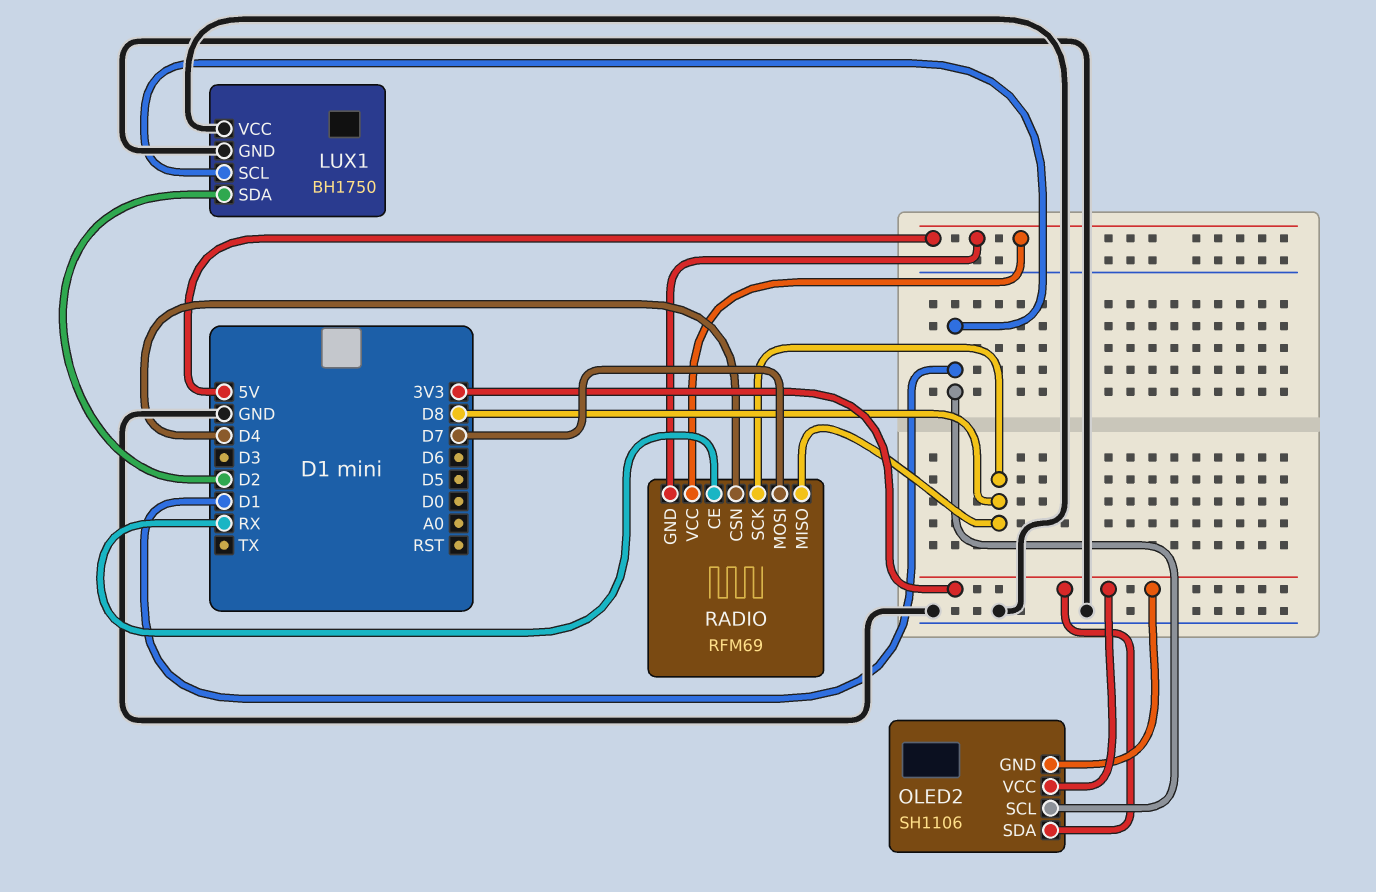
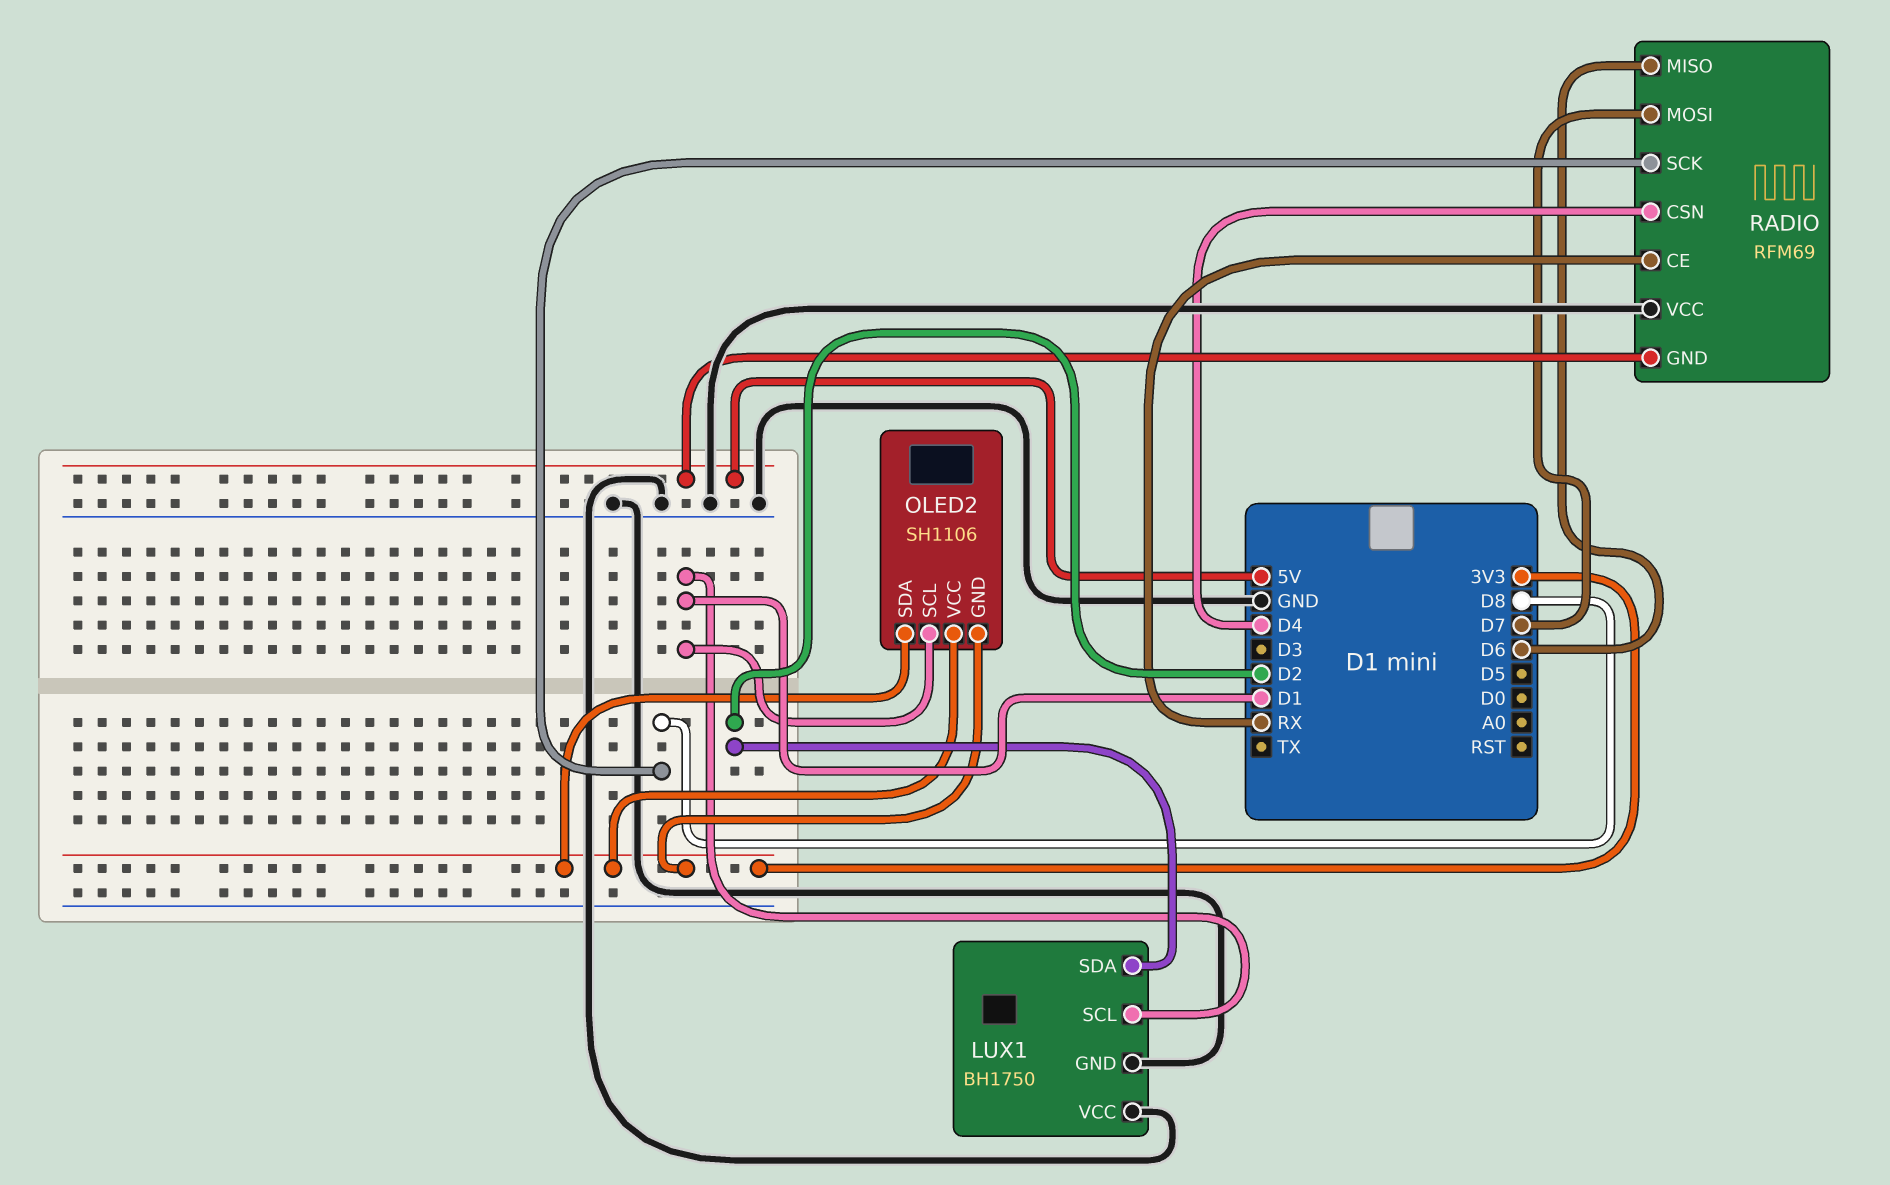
RADIO pin MISO: D8 -> D6
RADIO pin VCC: 5V -> GND

